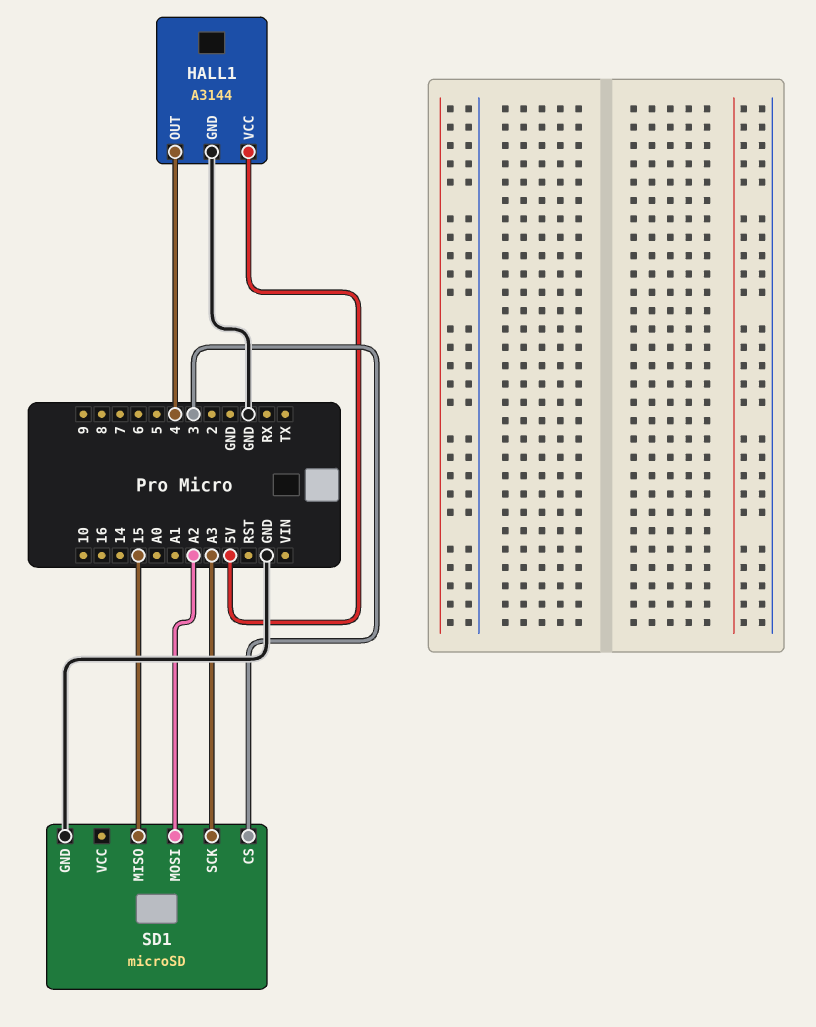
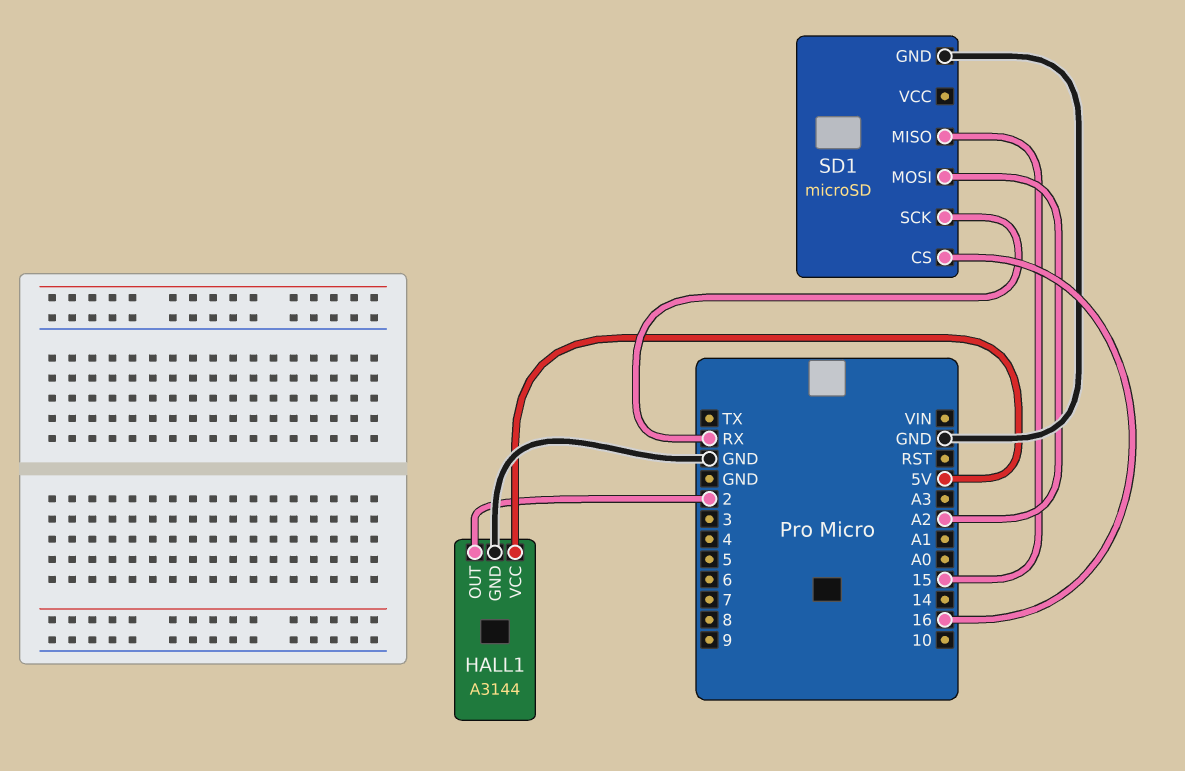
HALL1 pin OUT: 4 -> 2
SD1 pin CS: 3 -> 16
SD1 pin SCK: A3 -> RX

